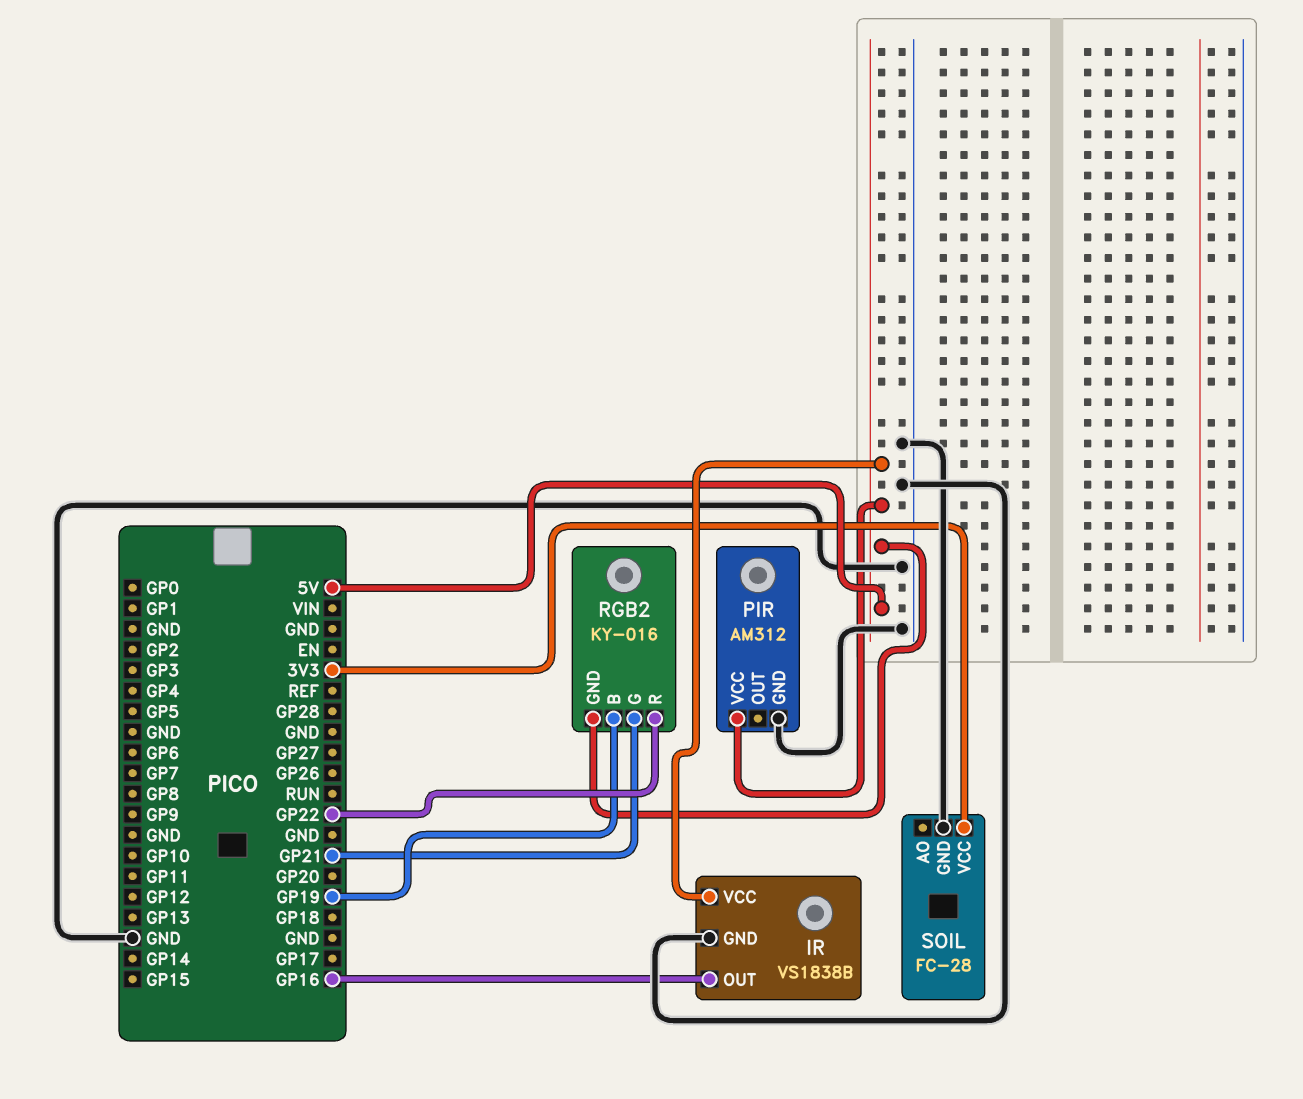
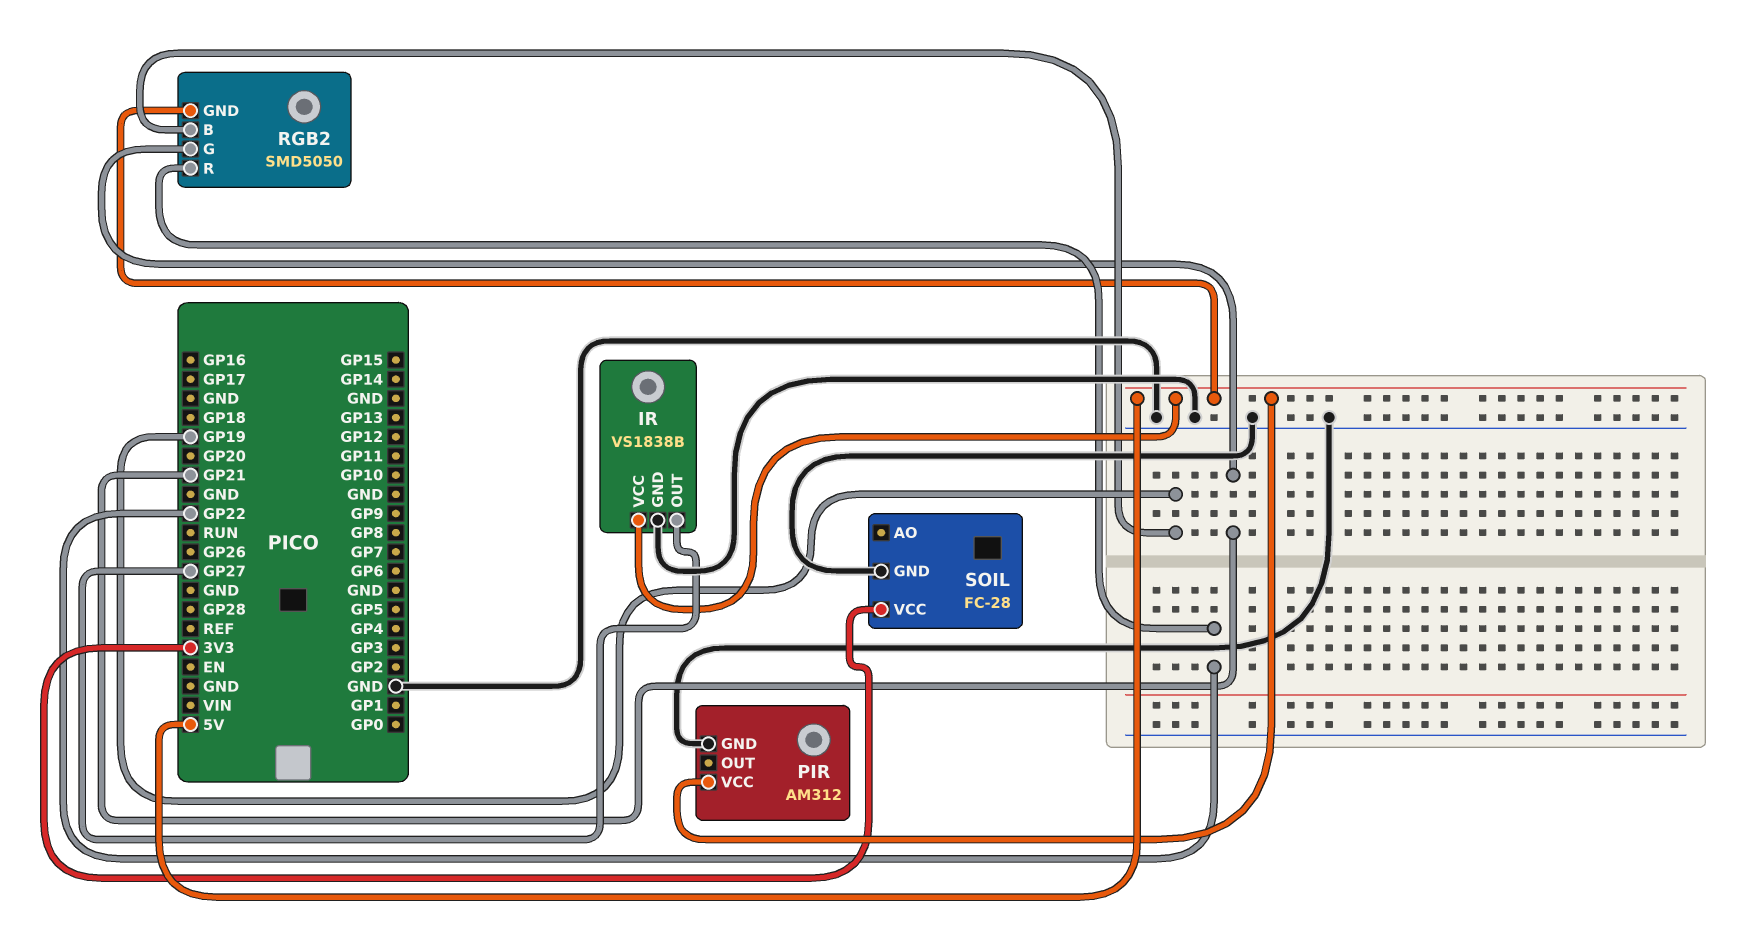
IR pin OUT: GP16 -> GP27
RGB2: KY-016 -> SMD5050

